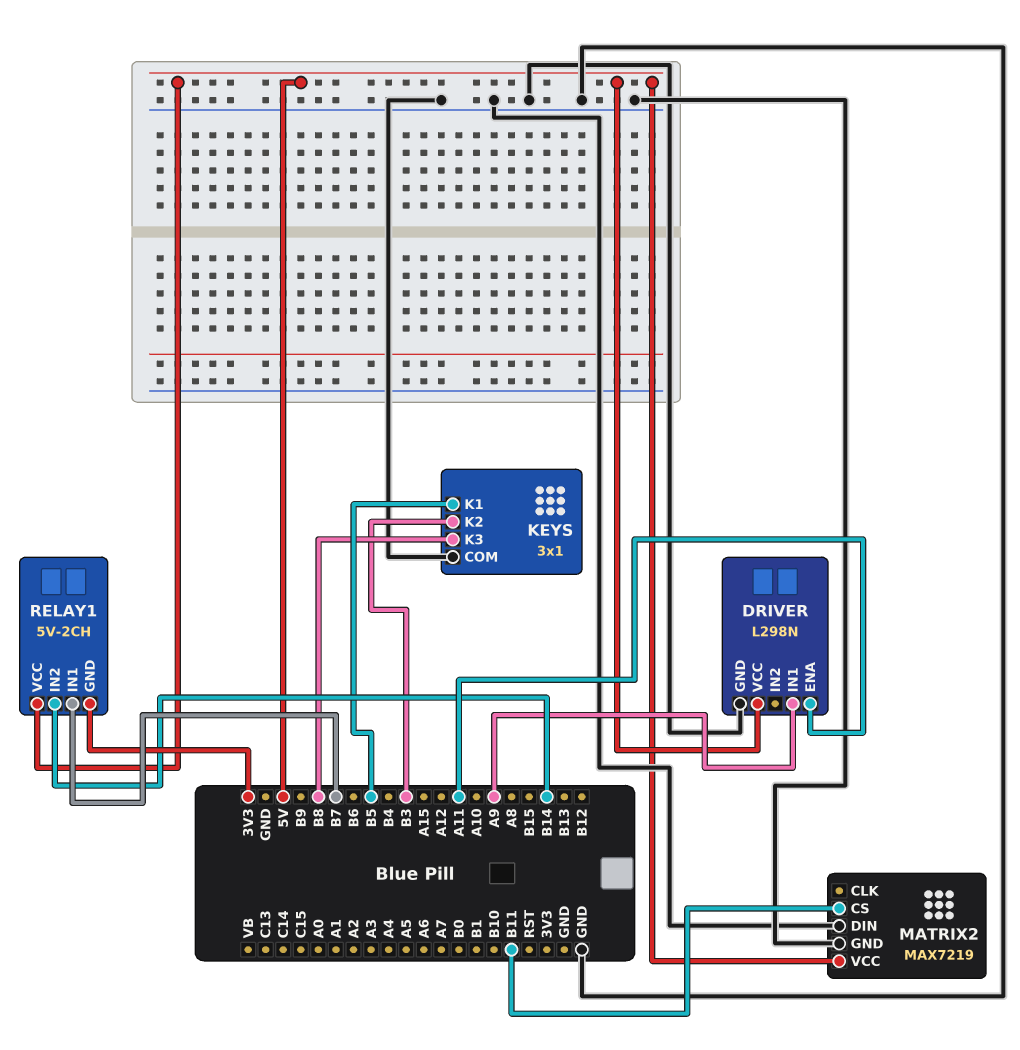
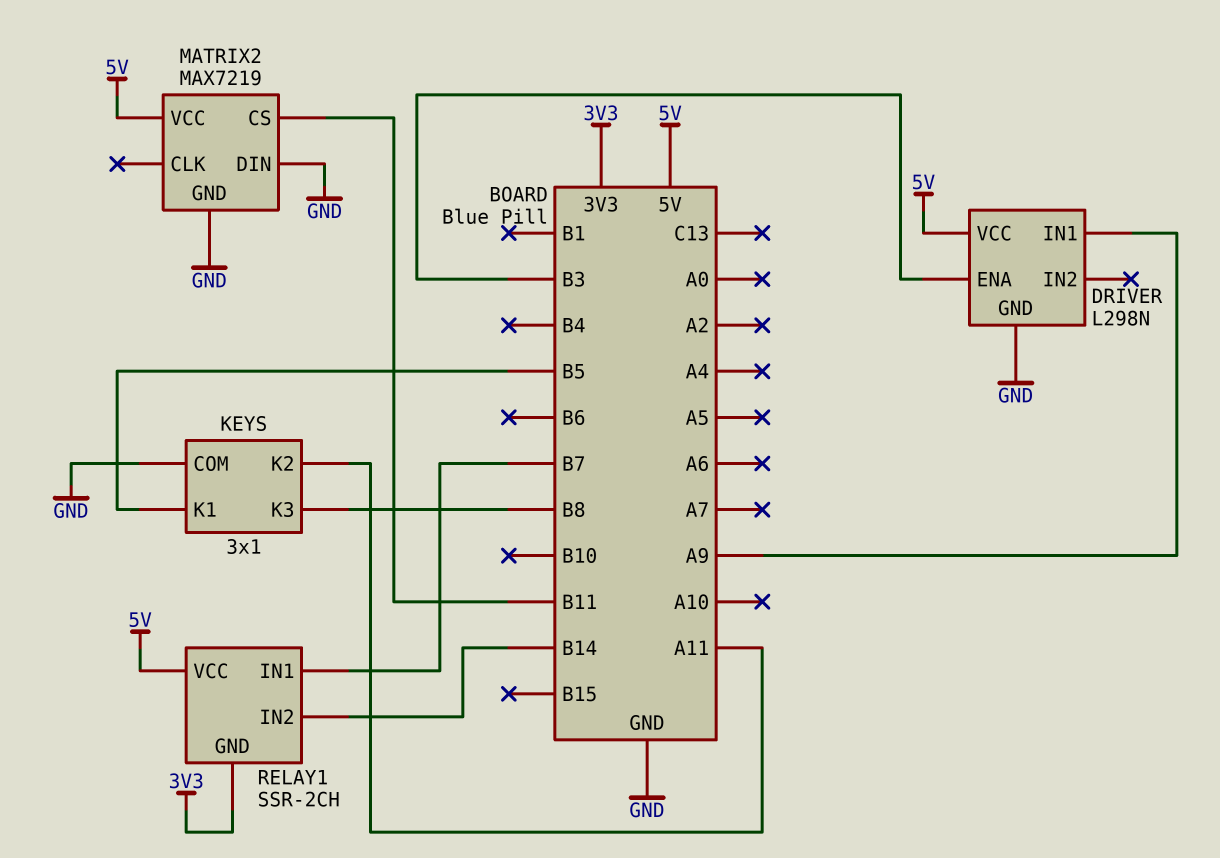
DRIVER pin ENA: A11 -> B3
KEYS pin K2: B3 -> A11
RELAY1: 5V-2CH -> SSR-2CH

